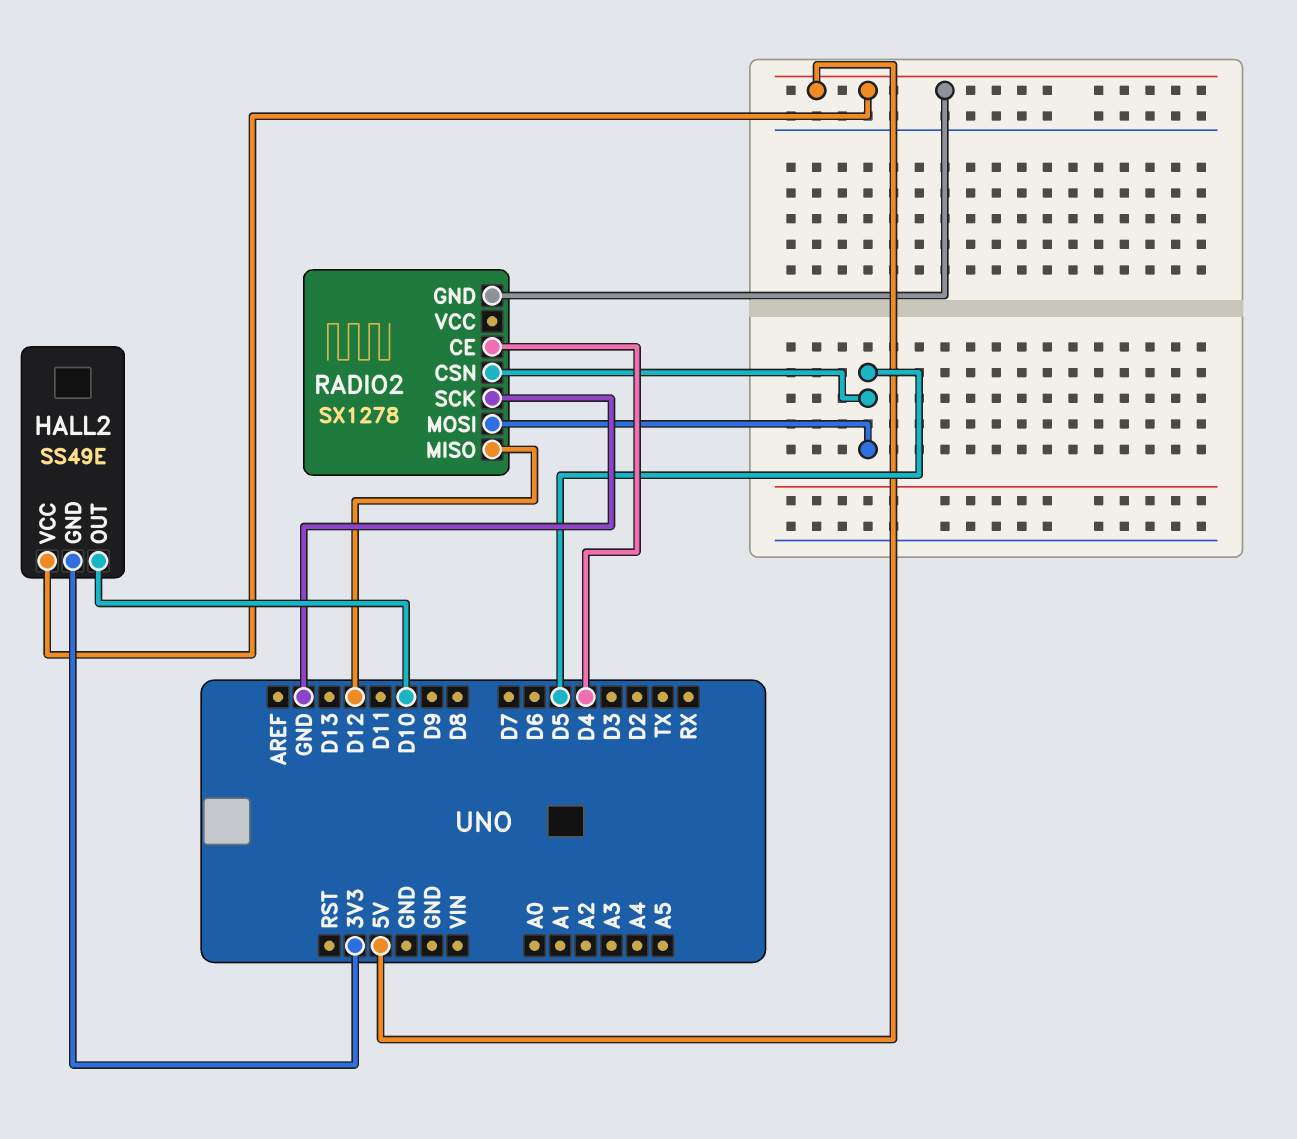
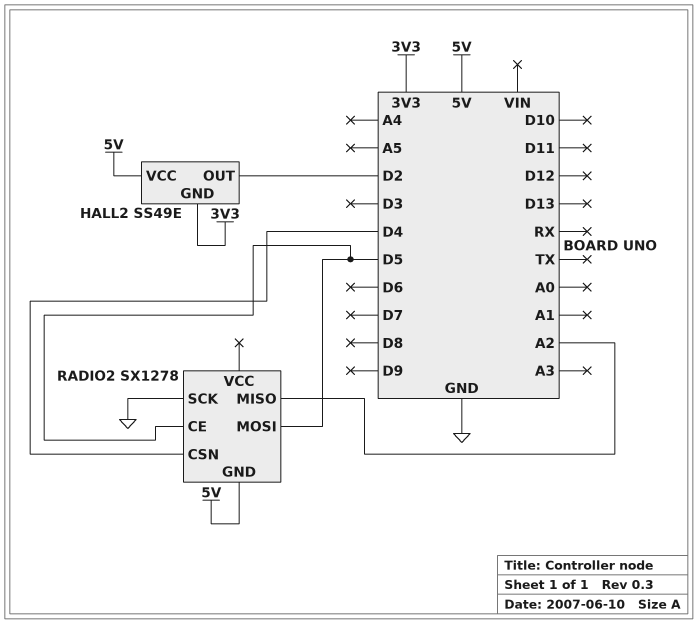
HALL2 pin OUT: D10 -> D2
RADIO2 pin CE: D4 -> D5
RADIO2 pin CSN: D5 -> D4
RADIO2 pin MISO: D12 -> A2

